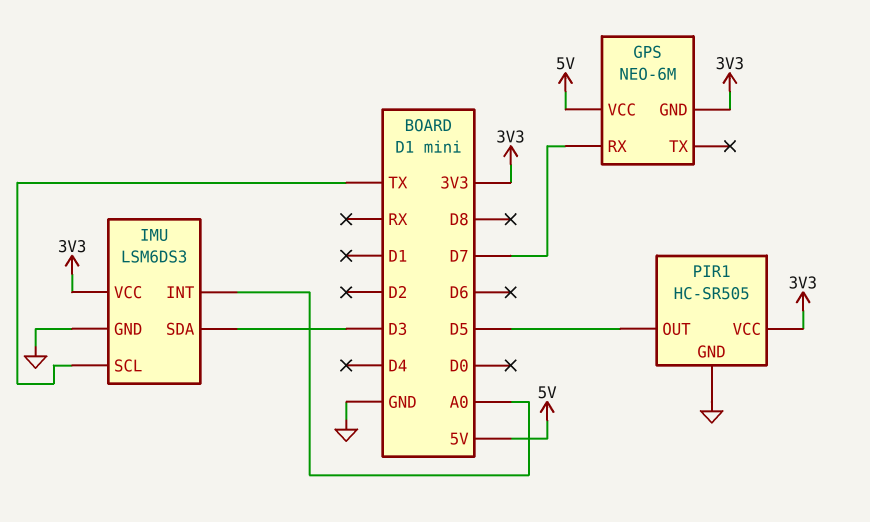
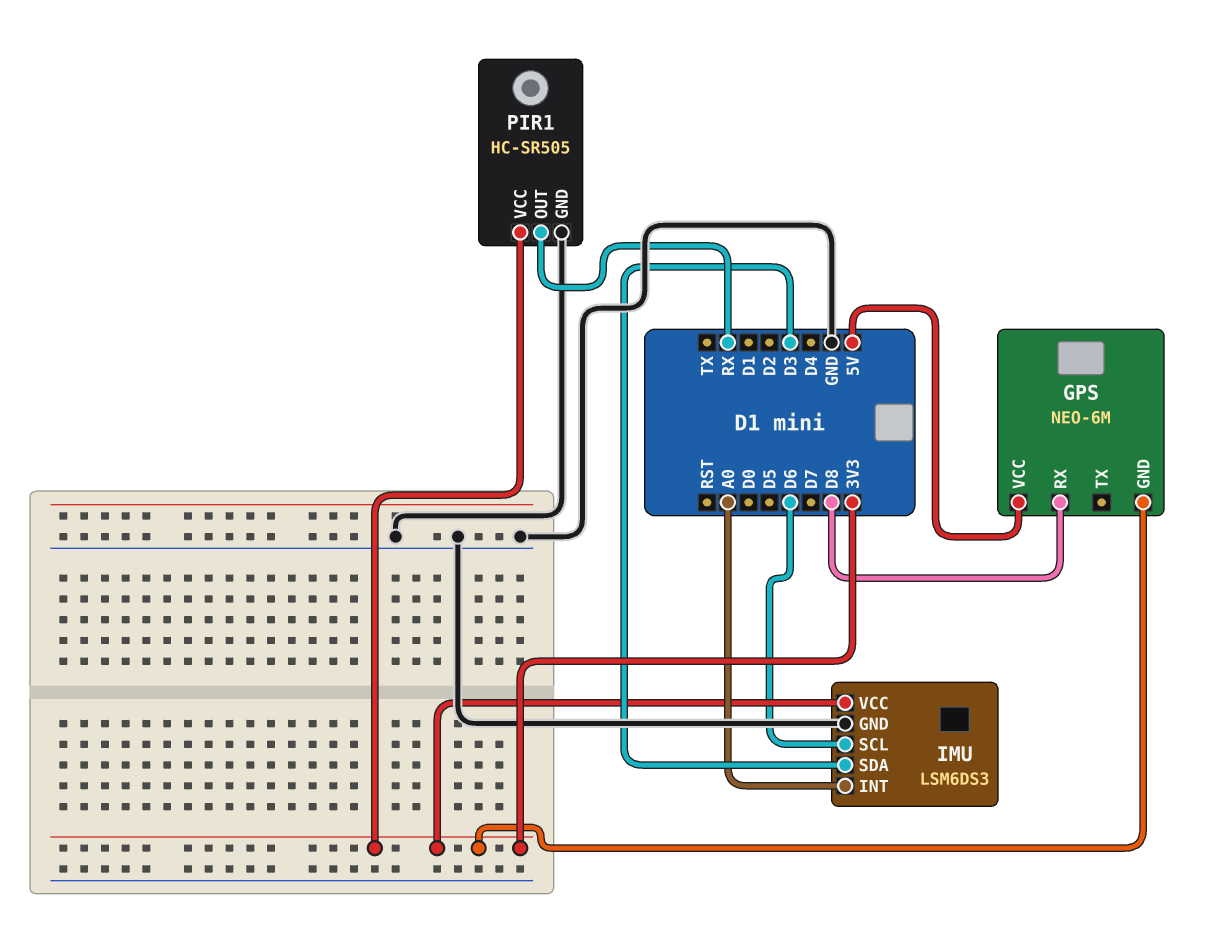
GPS pin RX: D7 -> D8
IMU pin SCL: TX -> D6
PIR1 pin OUT: D5 -> RX

